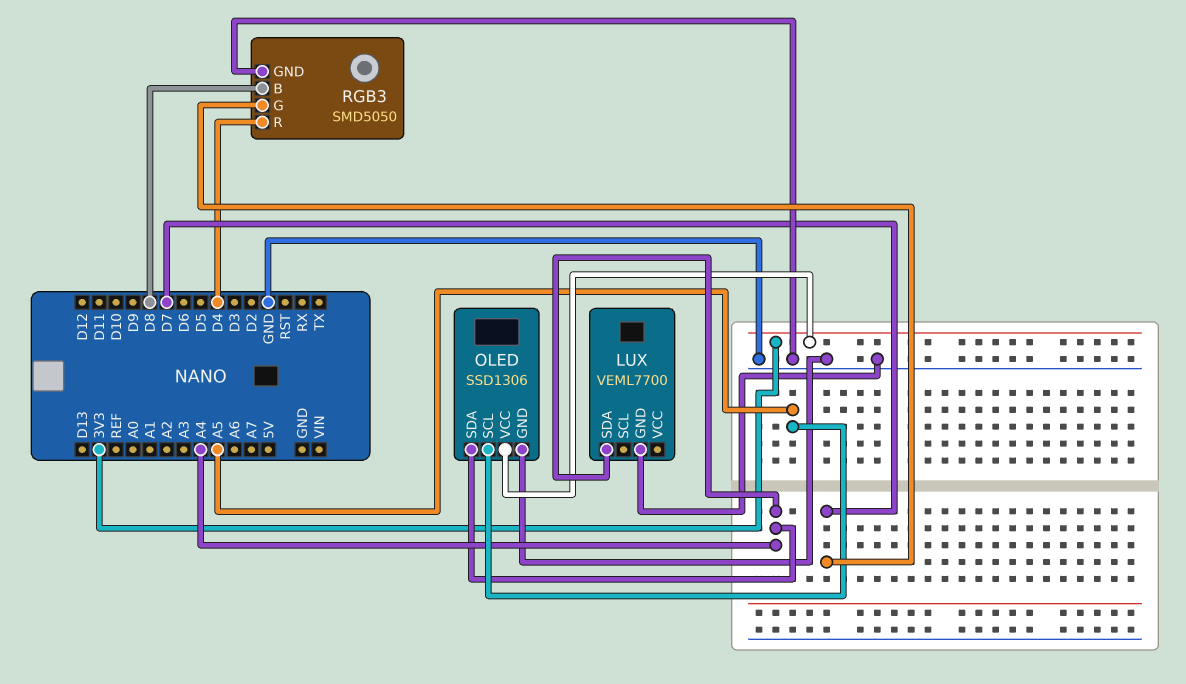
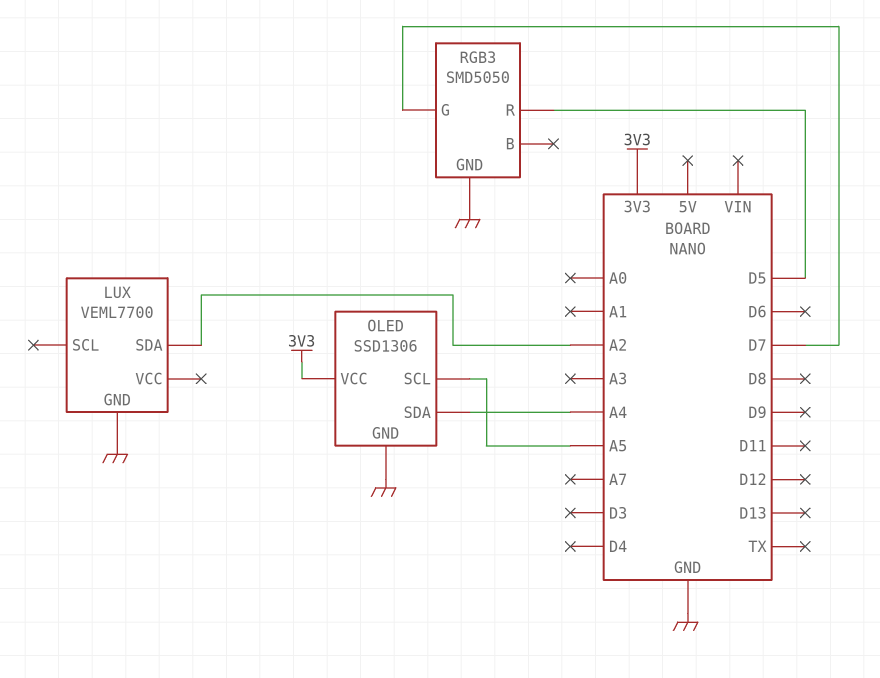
LUX pin SDA: A4 -> A2
RGB3 pin B: D8 -> none
RGB3 pin R: D4 -> D5

